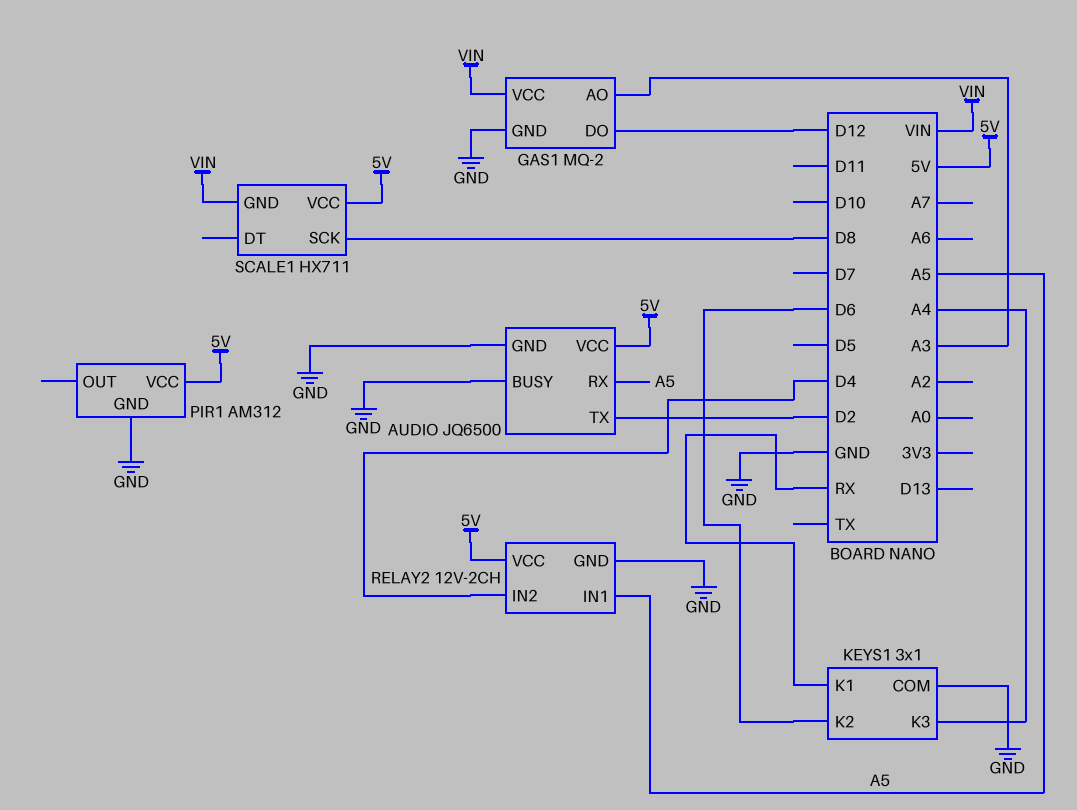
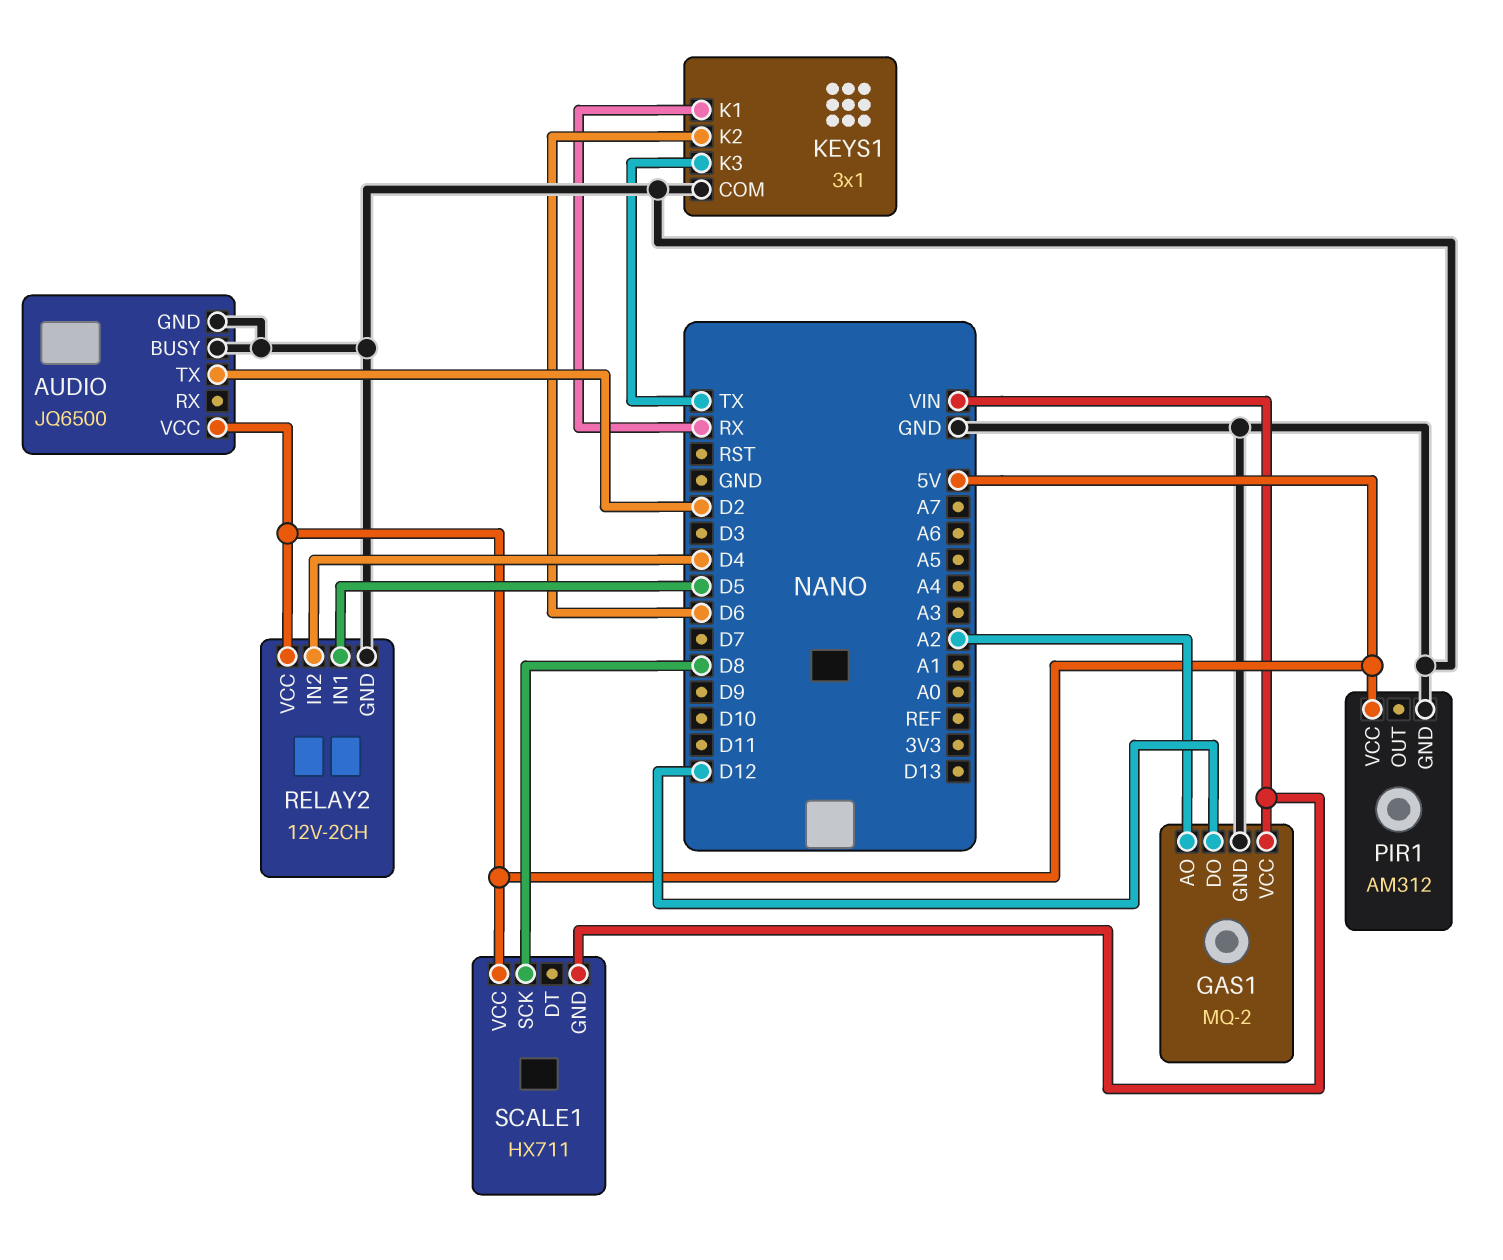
AUDIO pin RX: A5 -> none
GAS1 pin AO: A3 -> A2
KEYS1 pin K3: A4 -> TX
RELAY2 pin IN1: A5 -> D5

